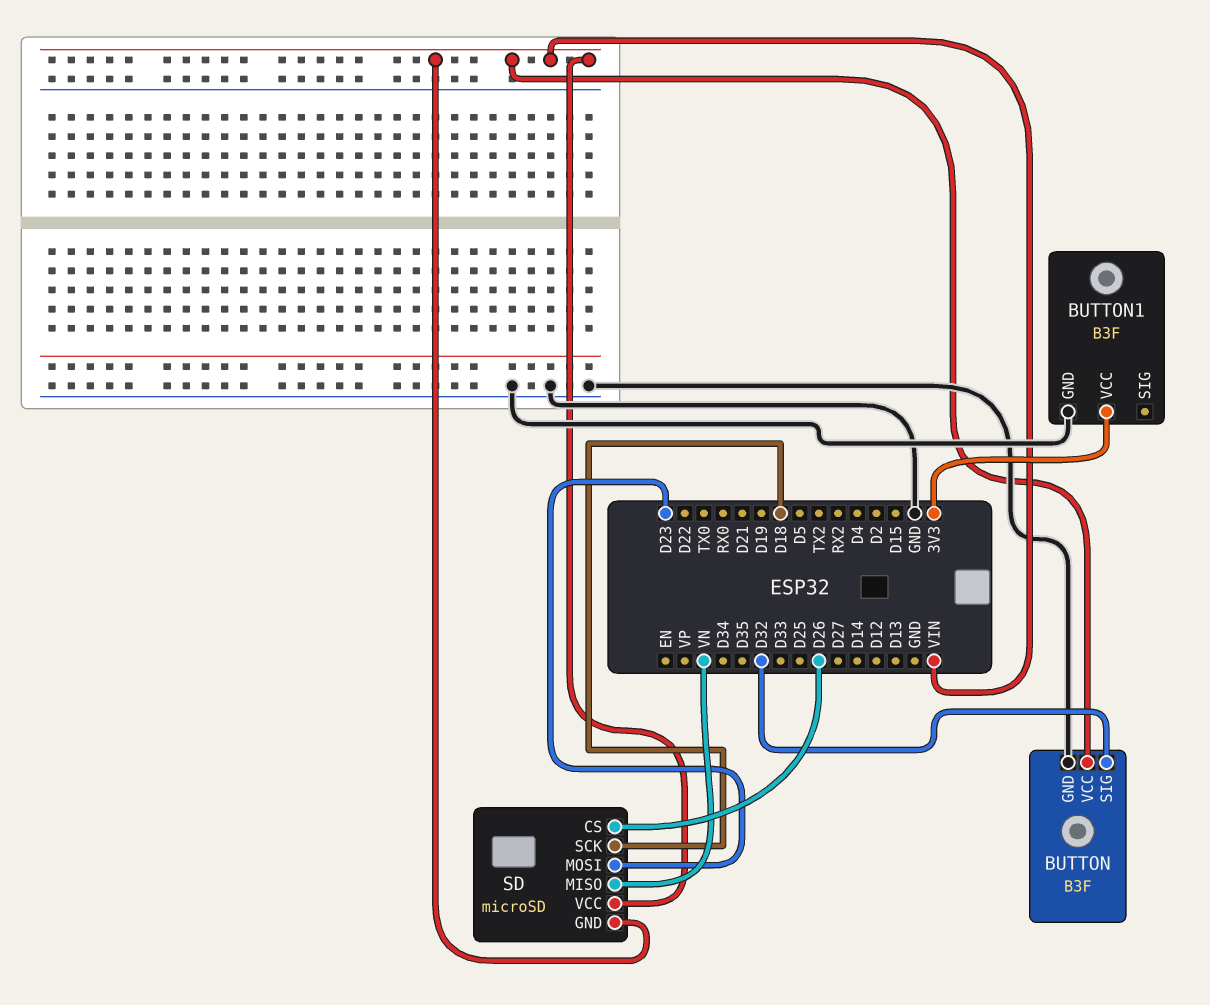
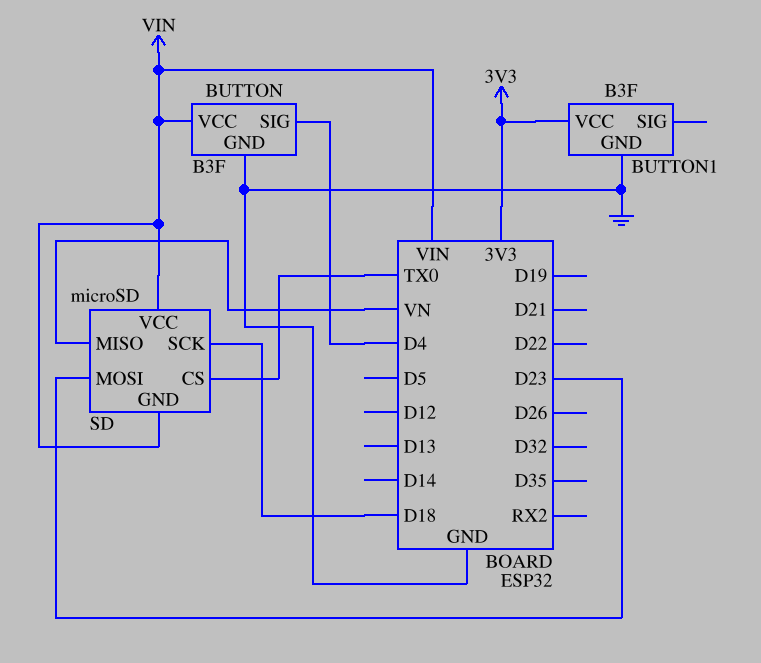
BUTTON pin SIG: D32 -> D4
SD pin CS: D26 -> TX0

